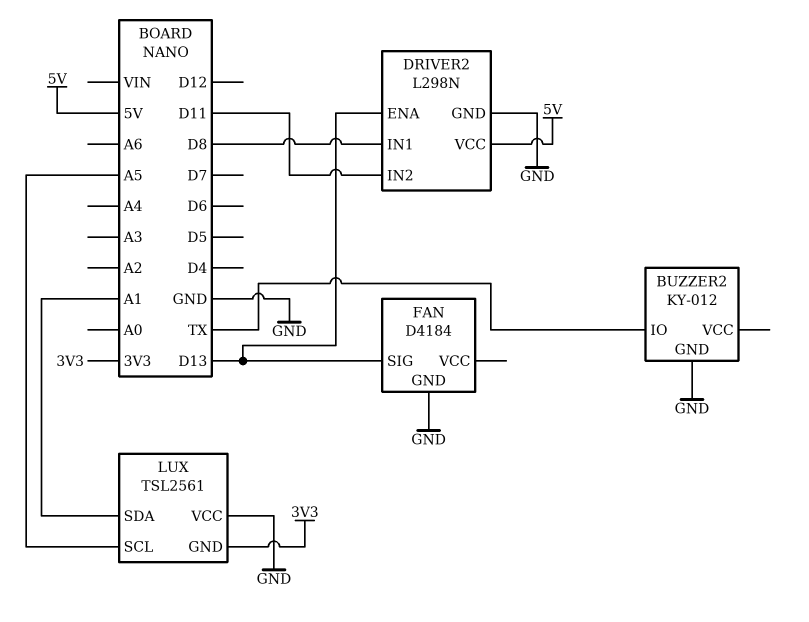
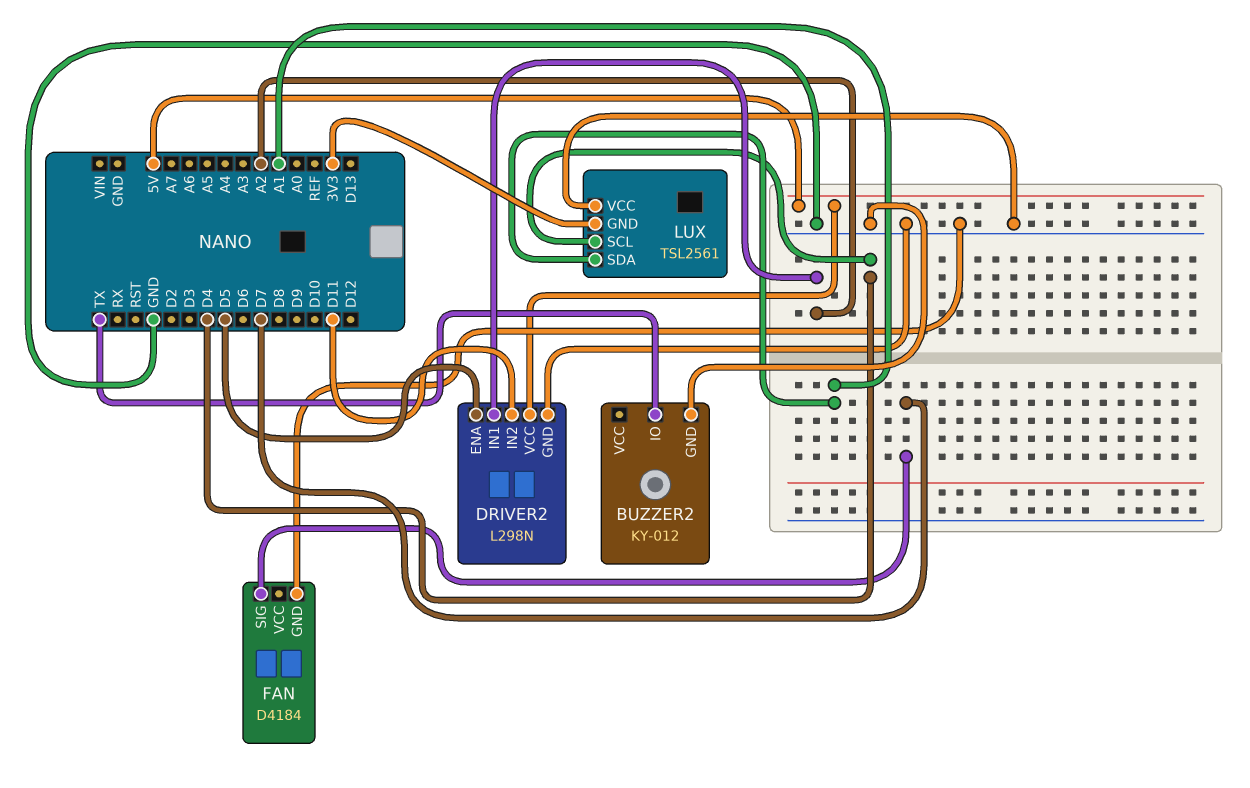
DRIVER2 pin ENA: D13 -> D5
DRIVER2 pin IN1: D8 -> A2
FAN pin SIG: D13 -> D7
LUX pin SCL: A5 -> D4

